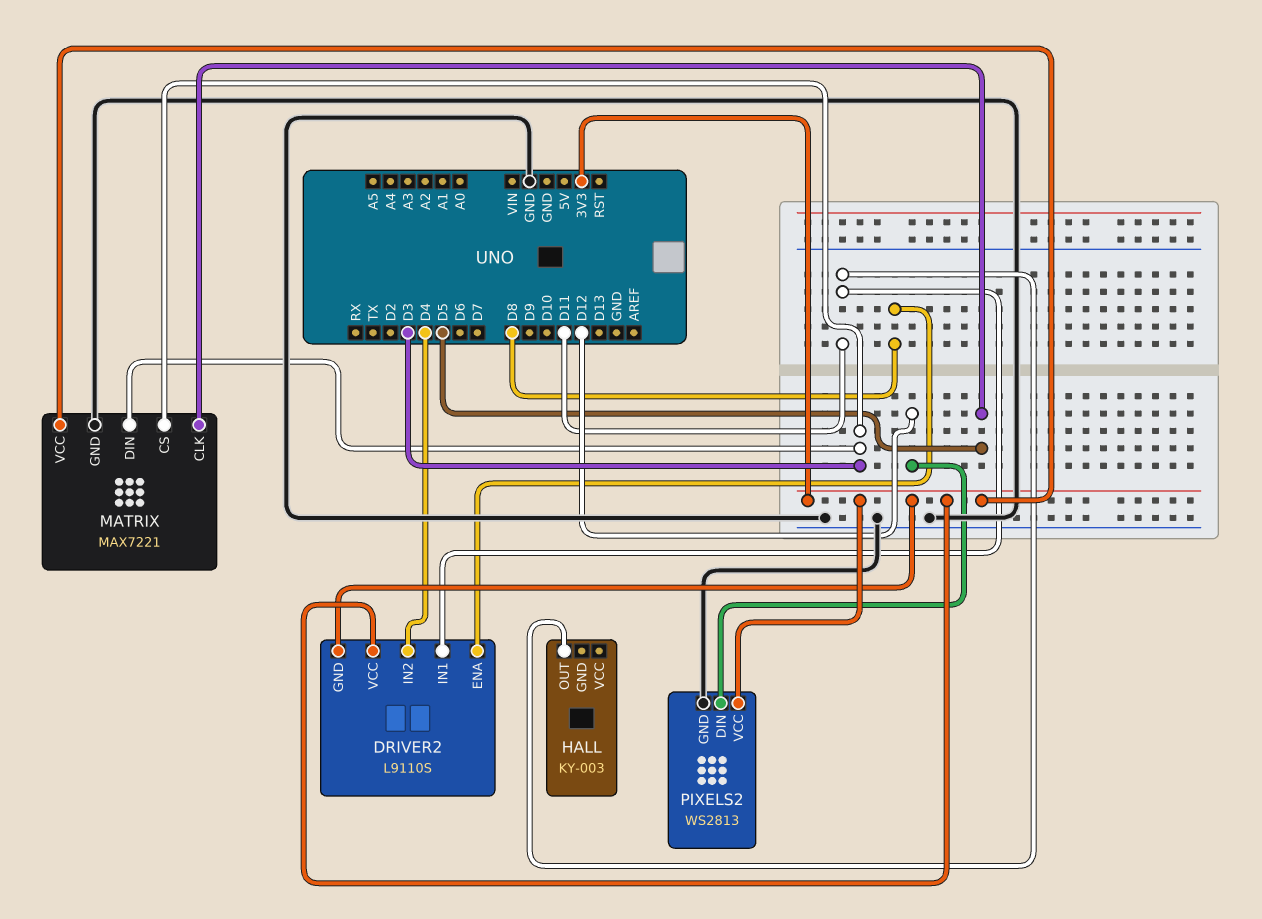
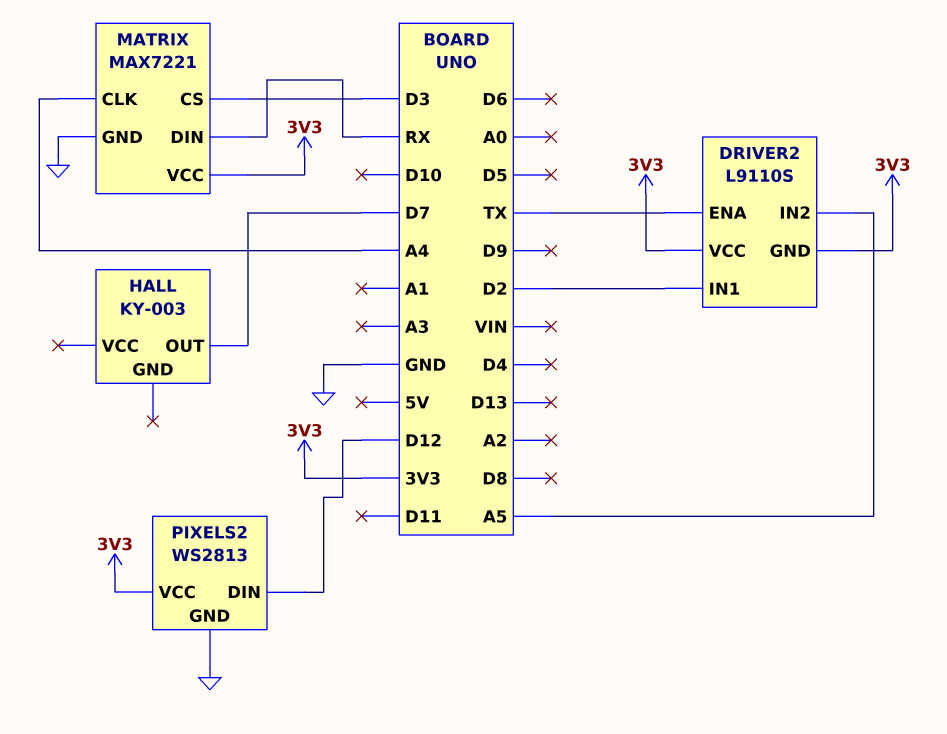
DRIVER2 pin ENA: D8 -> TX
DRIVER2 pin IN1: D11 -> D2
DRIVER2 pin IN2: D4 -> A5
HALL pin OUT: D11 -> D7
MATRIX pin CLK: D5 -> A4
MATRIX pin DIN: D3 -> RX

